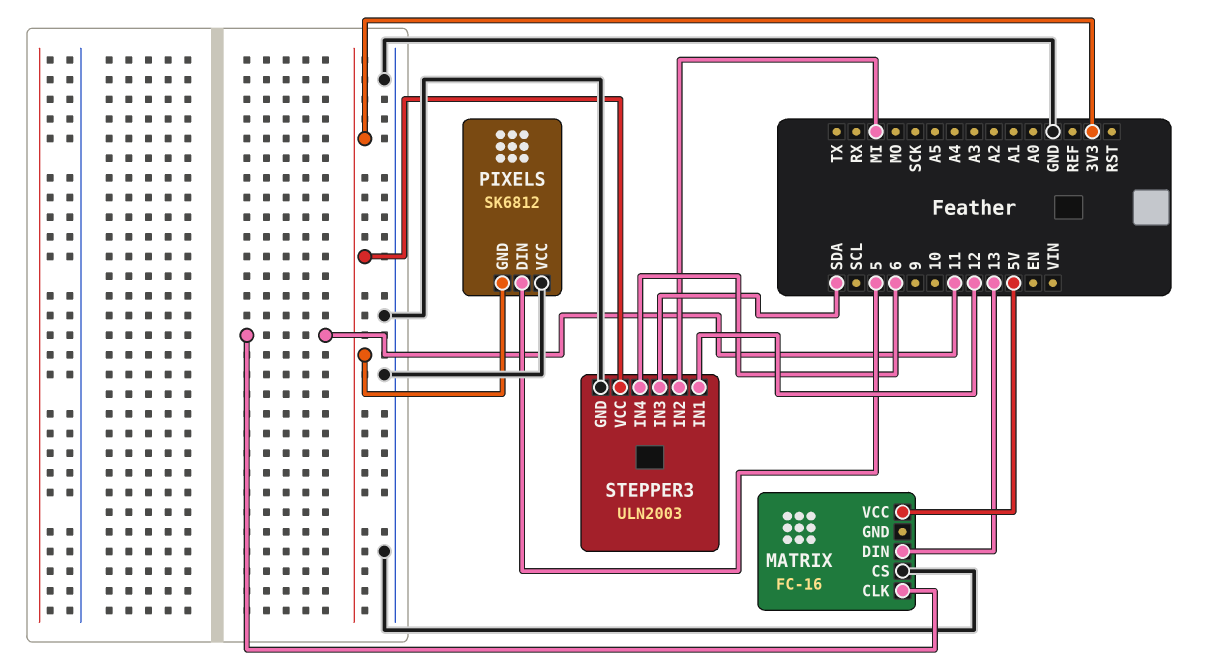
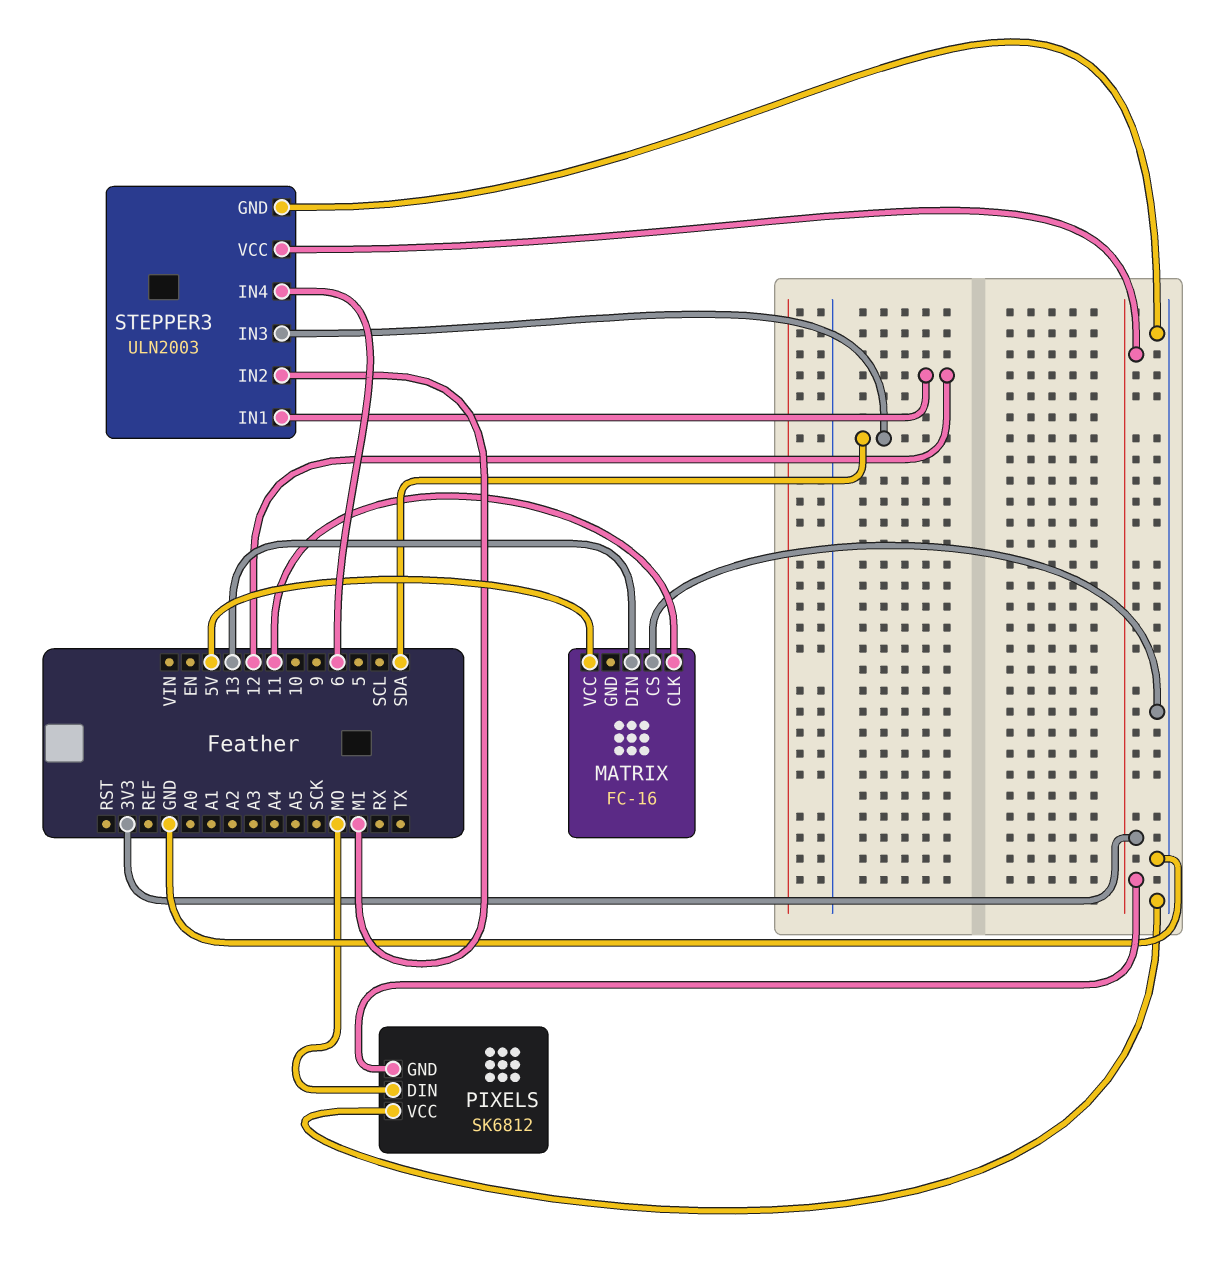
PIXELS pin DIN: 5 -> MO

